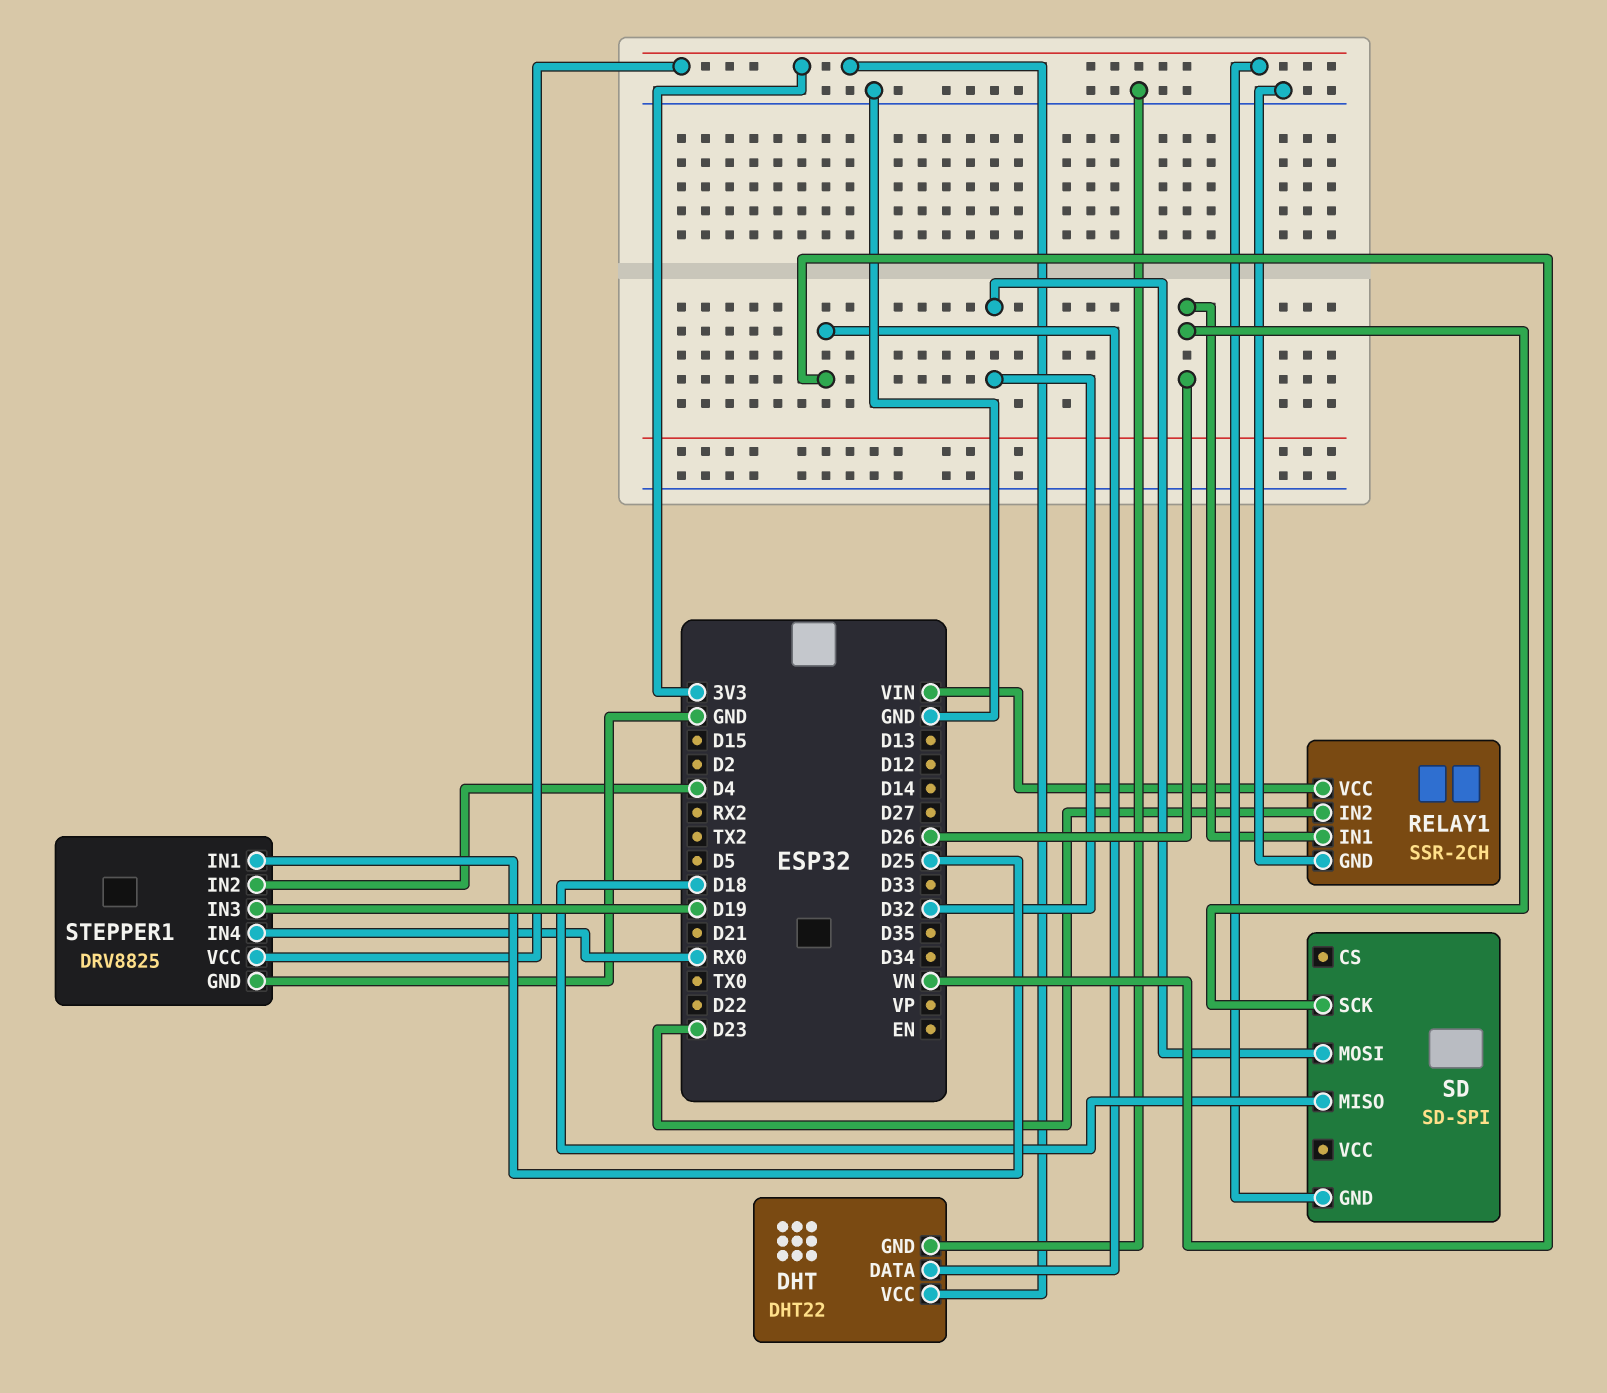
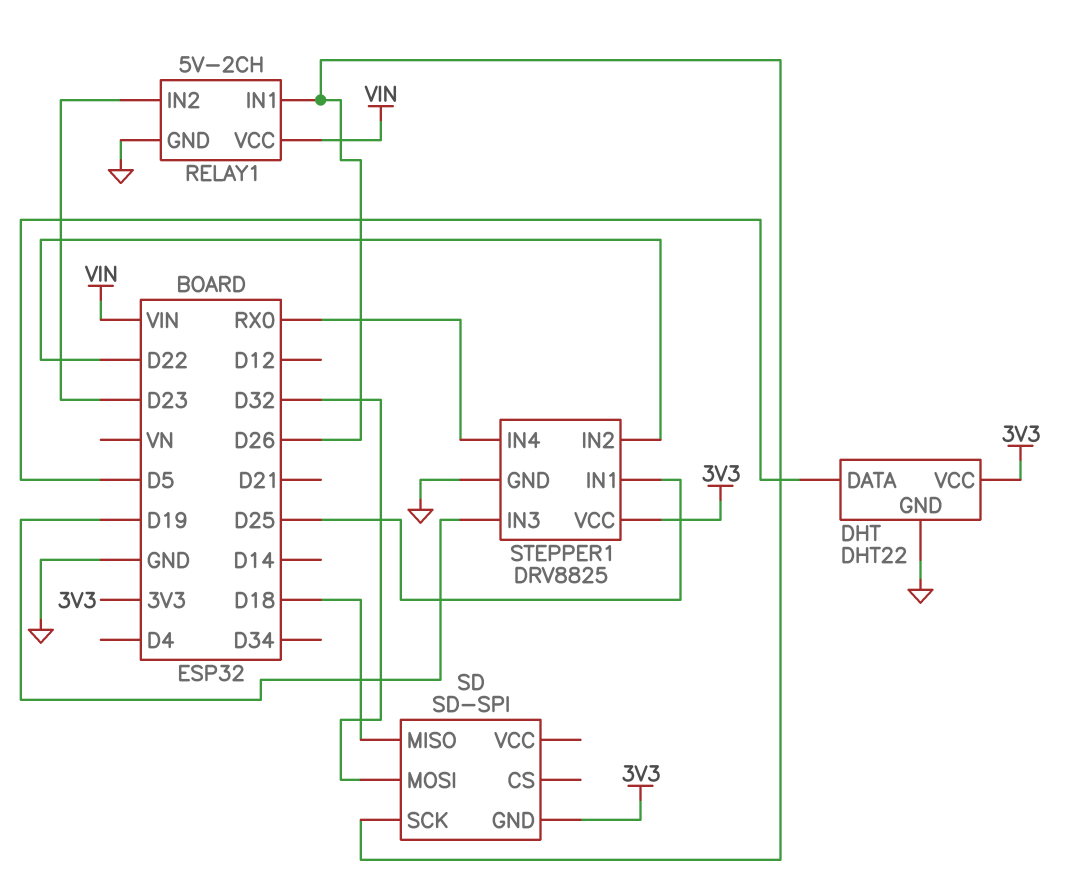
DHT pin DATA: VN -> D5
RELAY1: SSR-2CH -> 5V-2CH
STEPPER1 pin IN2: D4 -> D22

